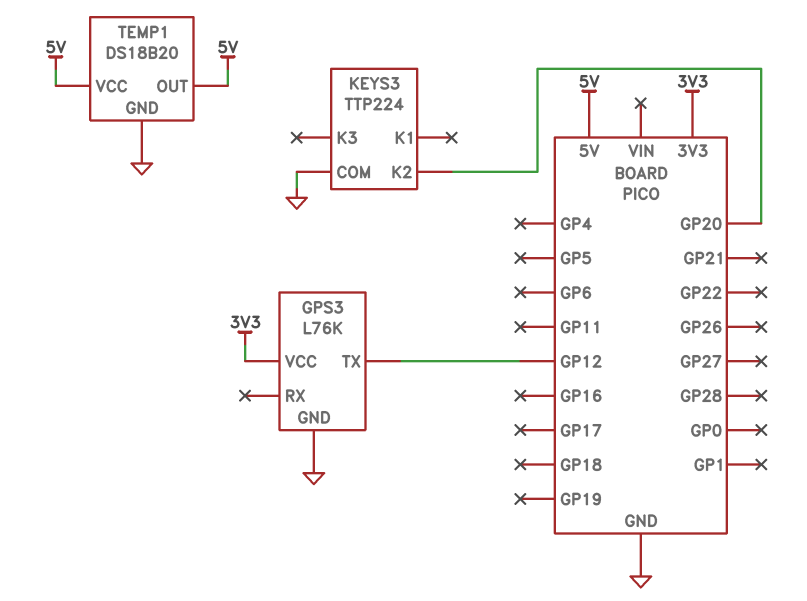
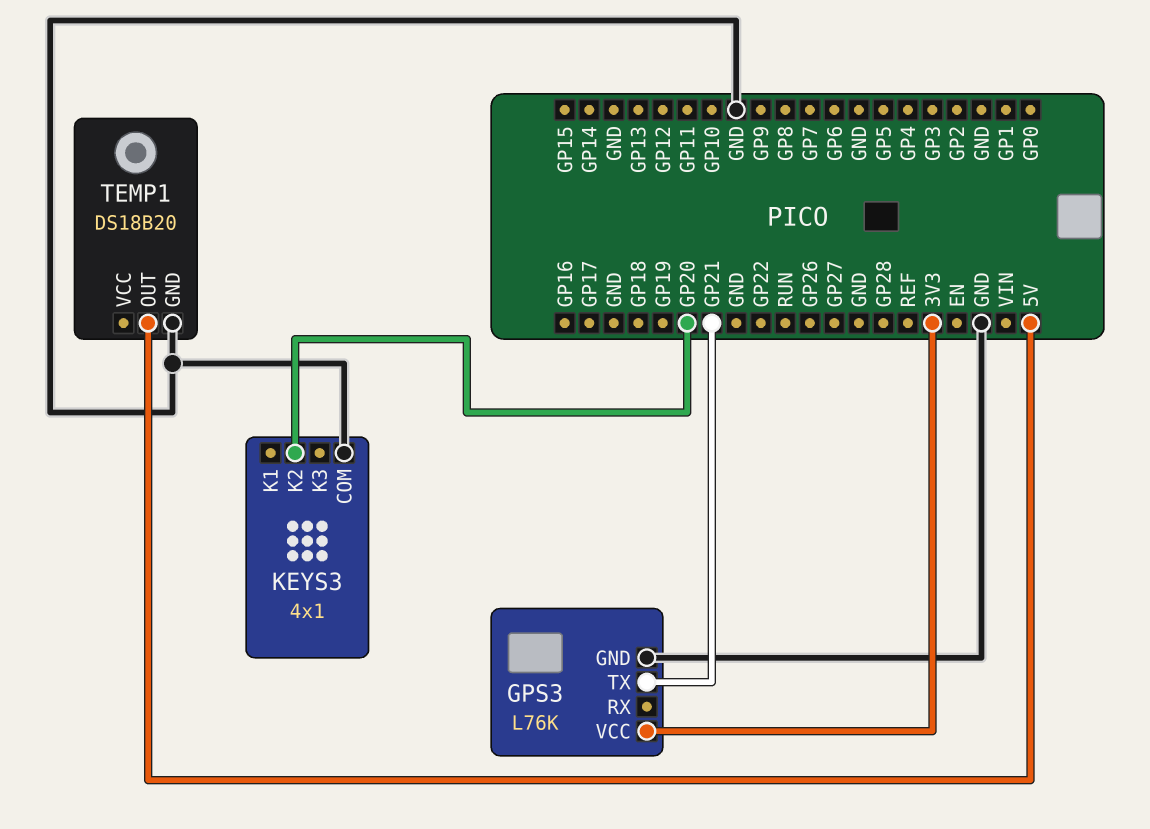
GPS3 pin TX: GP12 -> GP21
KEYS3: TTP224 -> 4x1
TEMP1 pin VCC: 5V -> none

